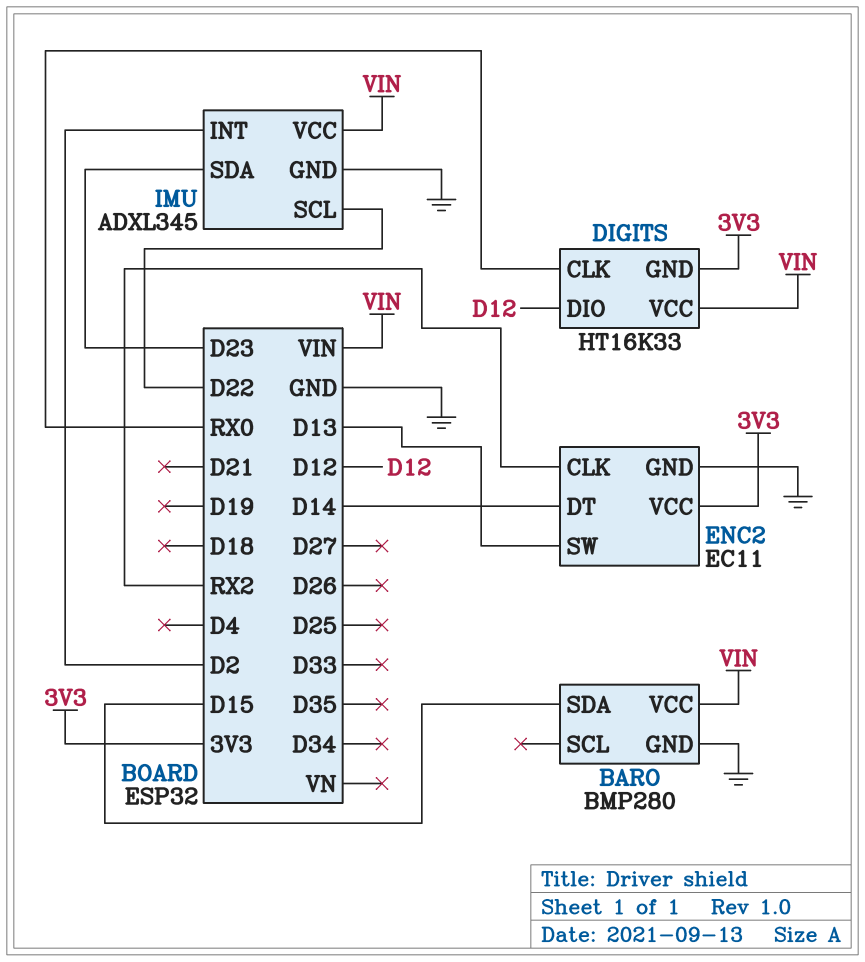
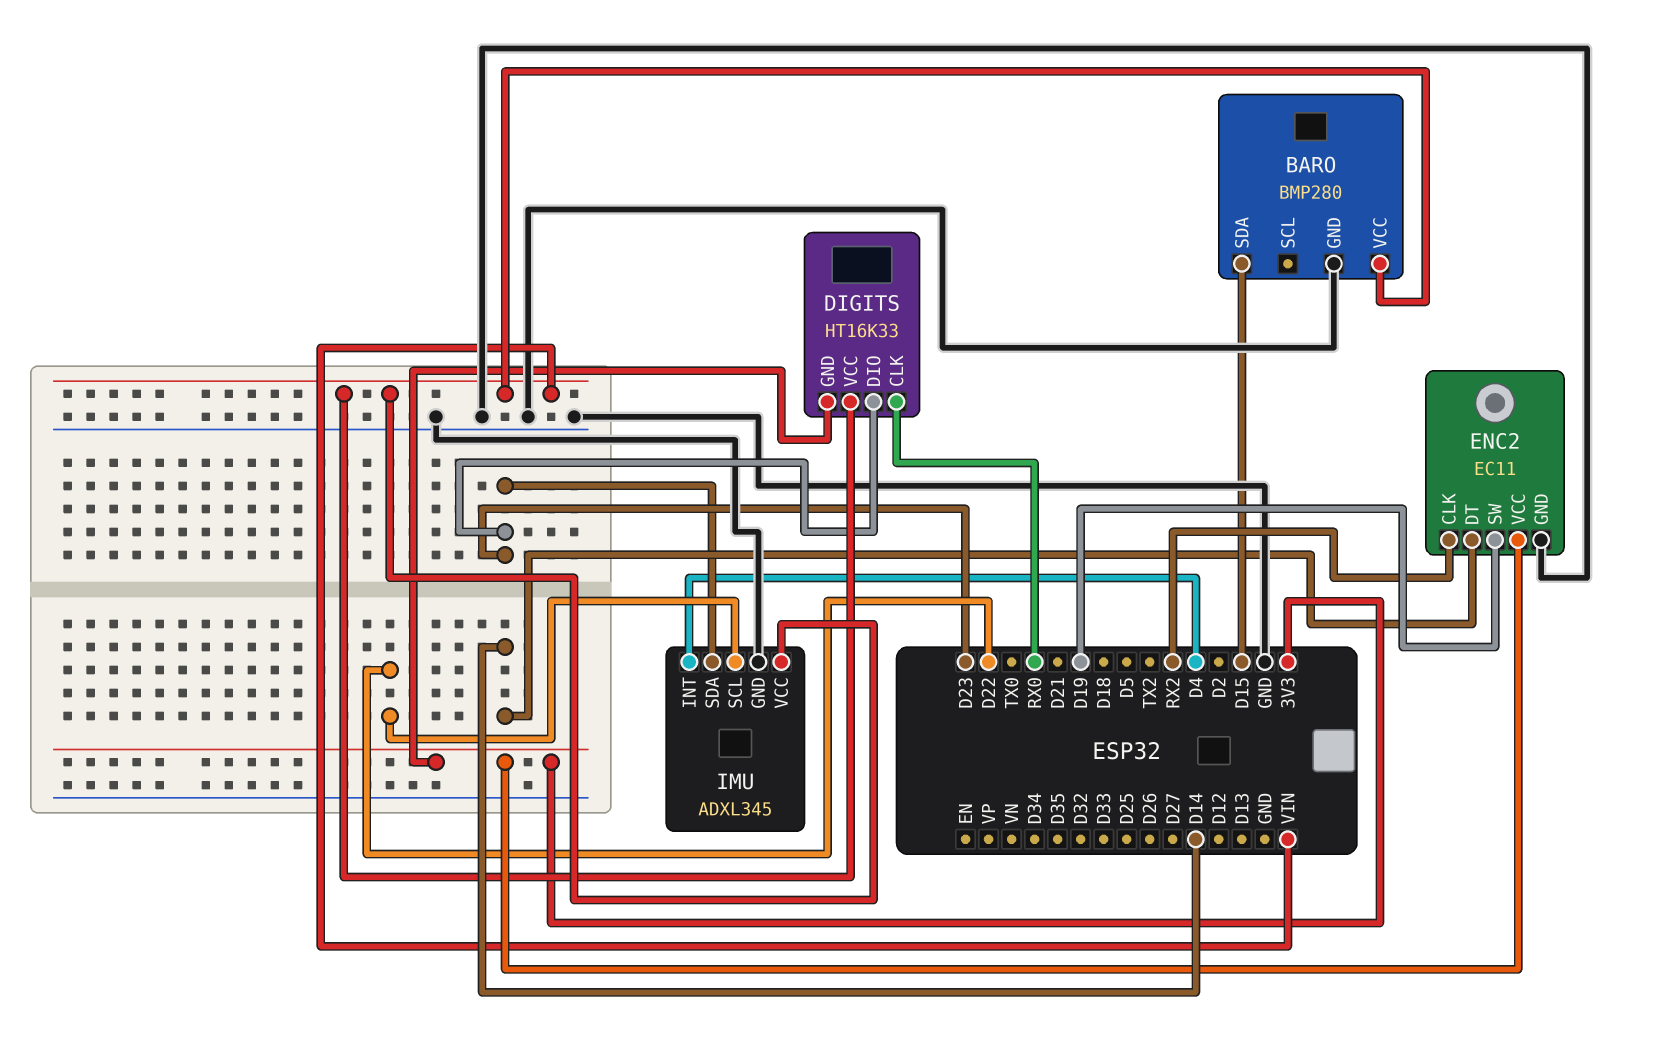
DIGITS pin DIO: D12 -> D23
ENC2 pin SW: D13 -> D19
IMU pin INT: D2 -> D4

